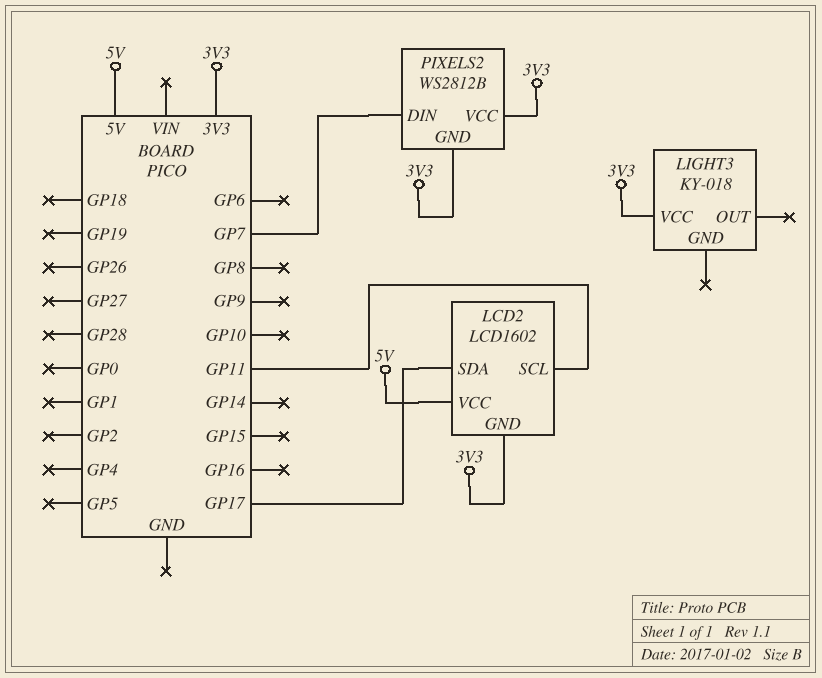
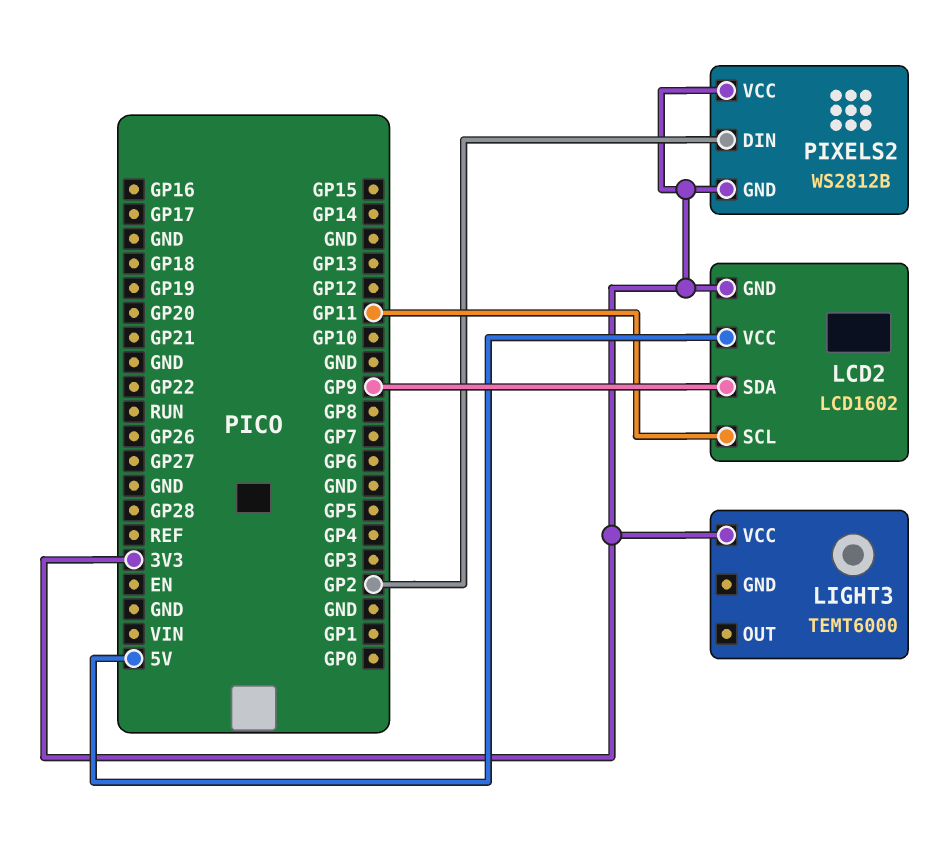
LCD2 pin SDA: GP17 -> GP9
LIGHT3: KY-018 -> TEMT6000
PIXELS2 pin DIN: GP7 -> GP2

